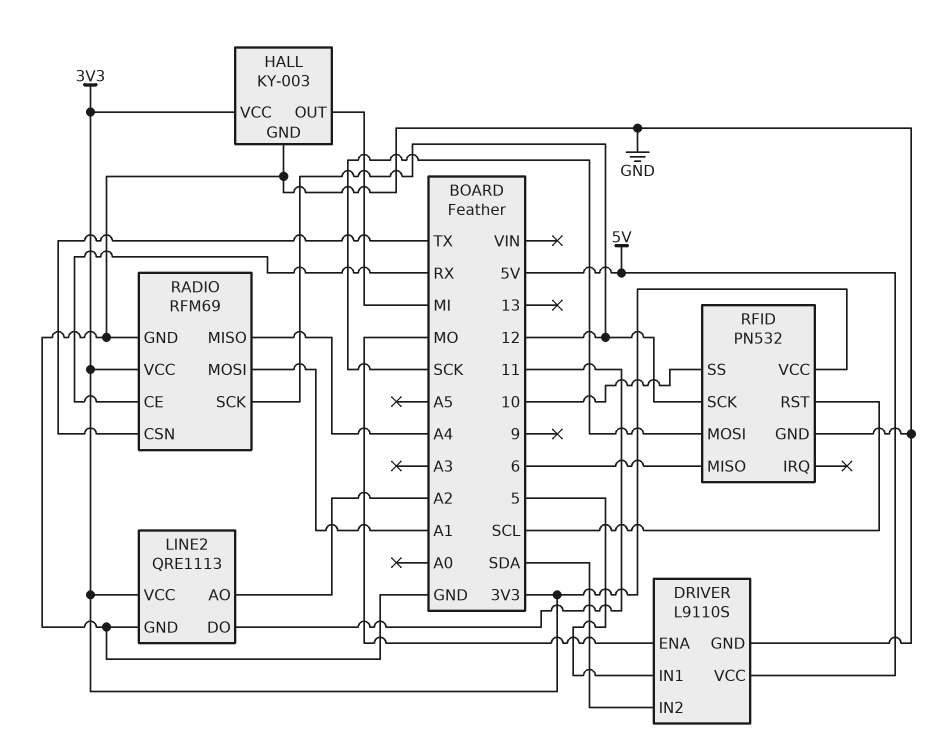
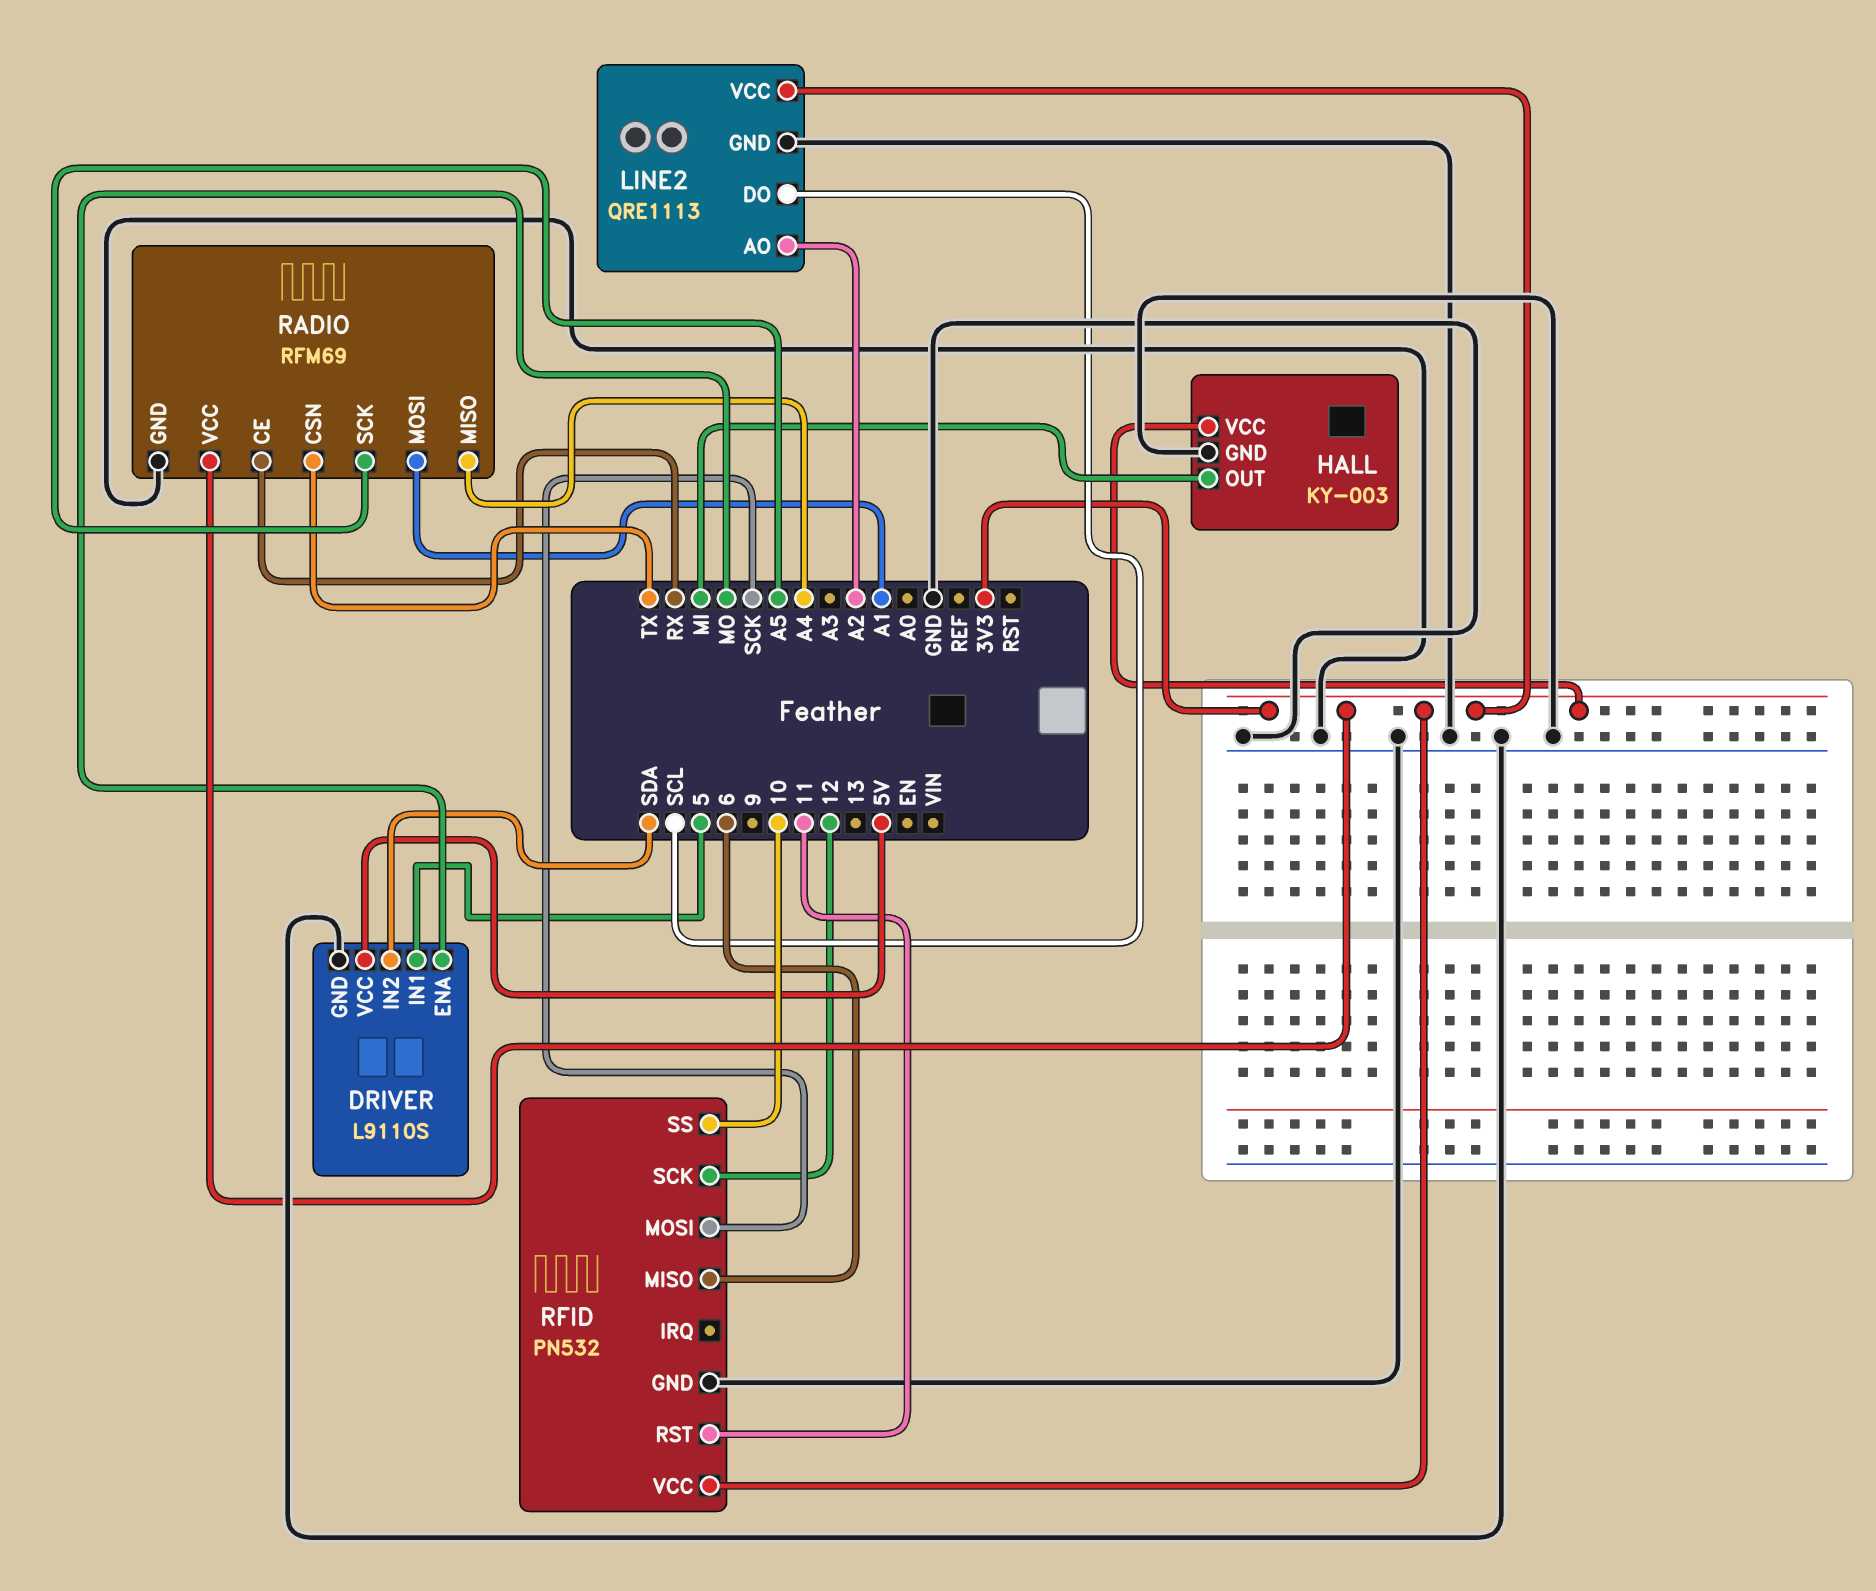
LINE2 pin DO: 11 -> SCL
RADIO pin SCK: 12 -> A5
RFID pin RST: SCL -> 11

